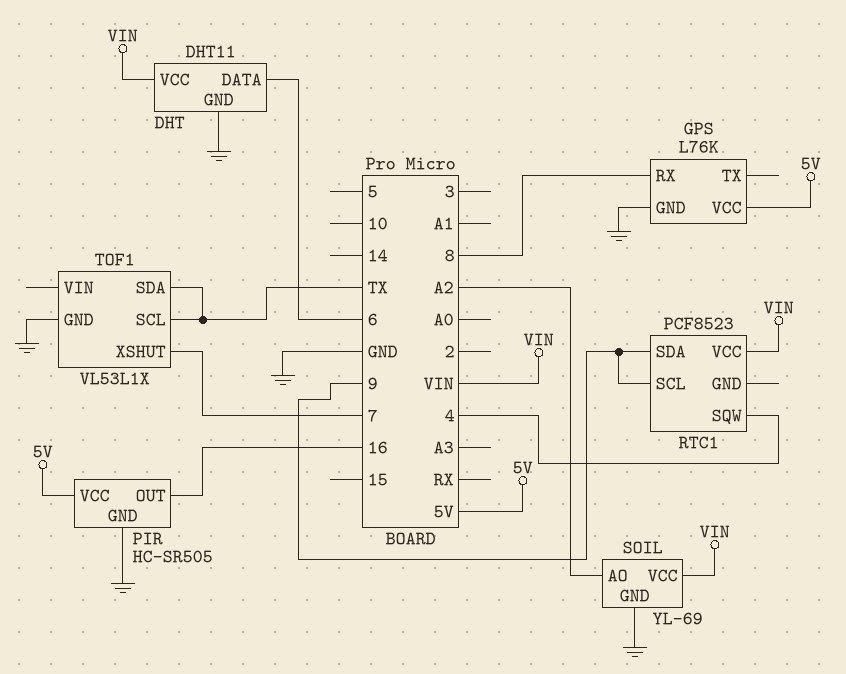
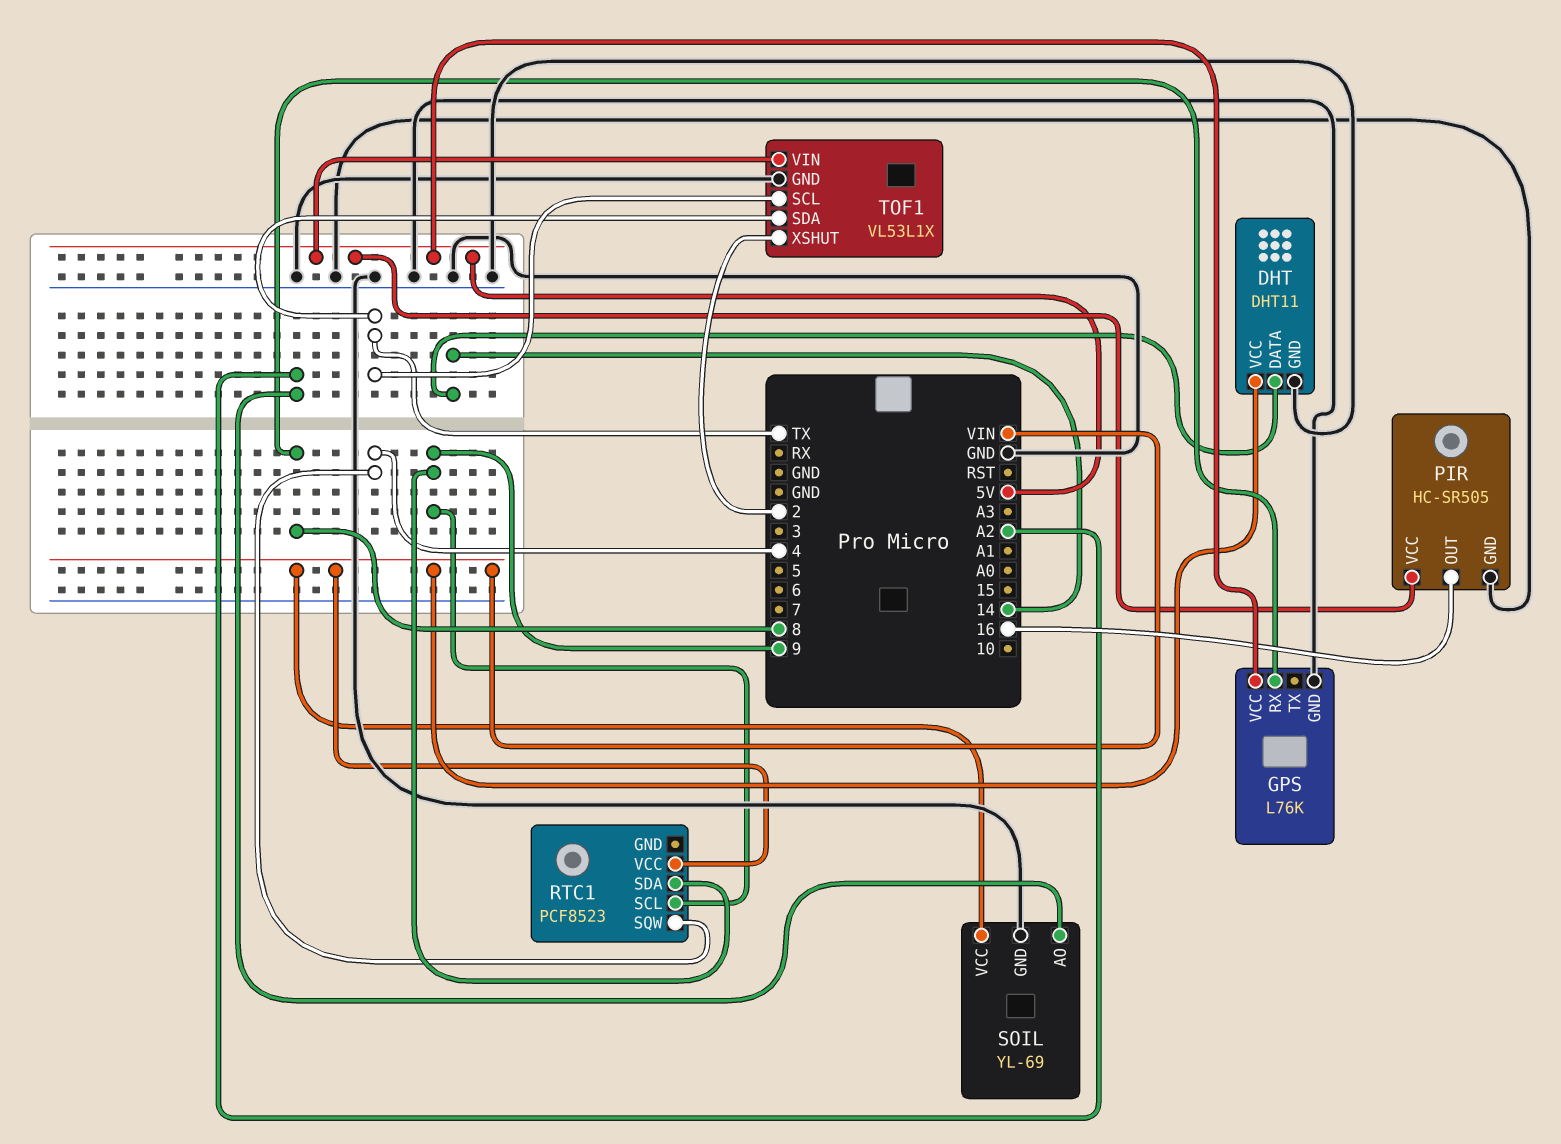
DHT pin DATA: 6 -> 14
TOF1 pin VIN: none -> 5V
TOF1 pin XSHUT: 7 -> 2

